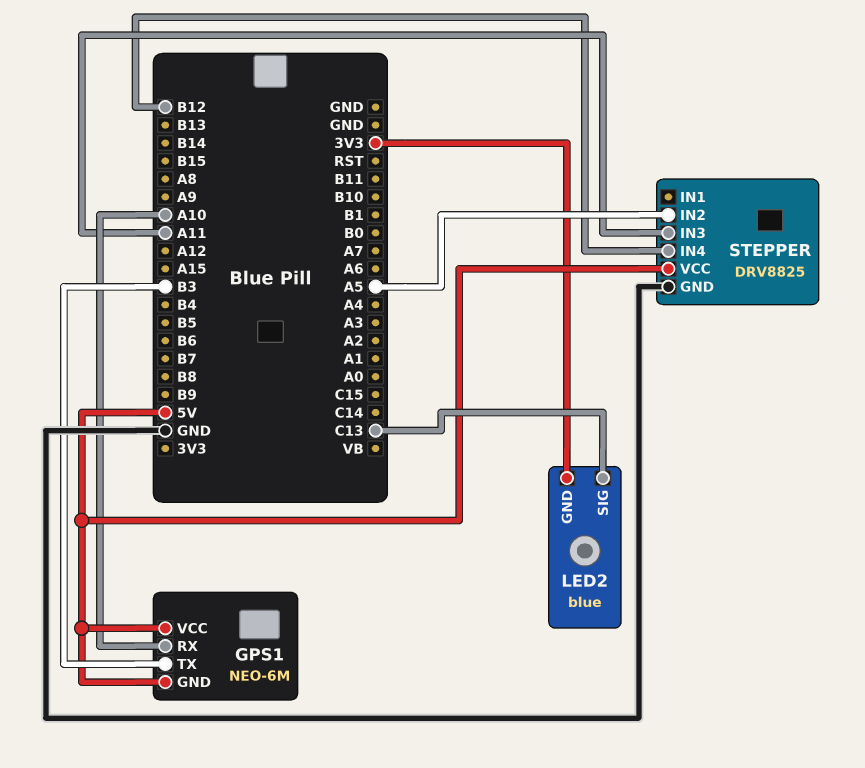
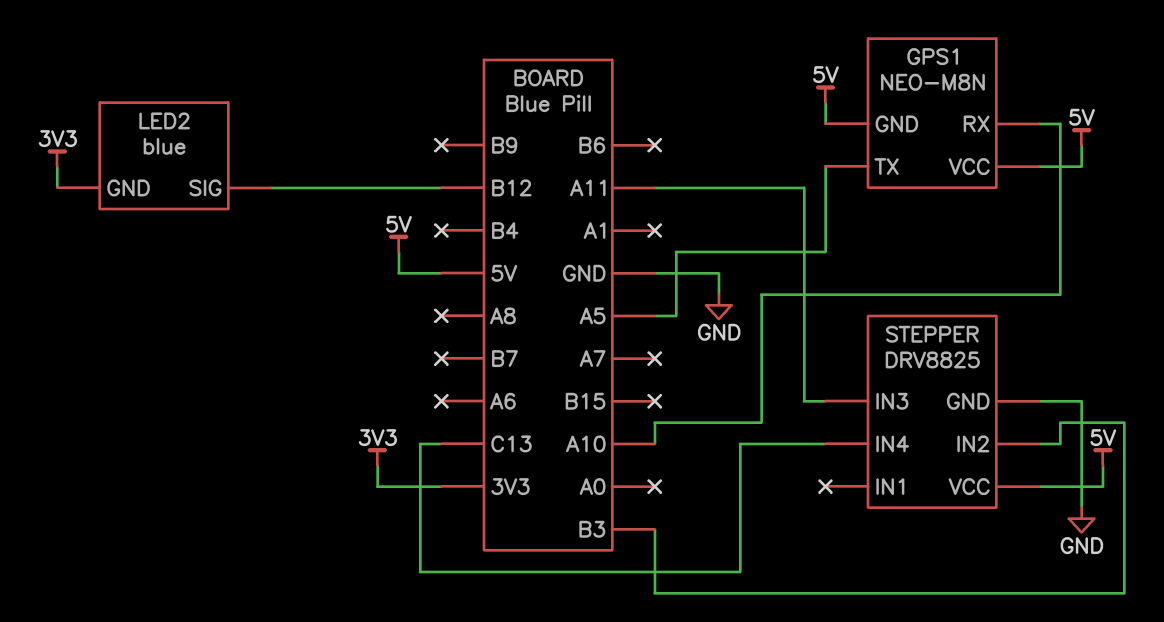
GPS1: NEO-6M -> NEO-M8N
GPS1 pin TX: B3 -> A5
LED2 pin SIG: C13 -> B12
STEPPER pin IN2: A5 -> B3
STEPPER pin IN4: B12 -> C13

